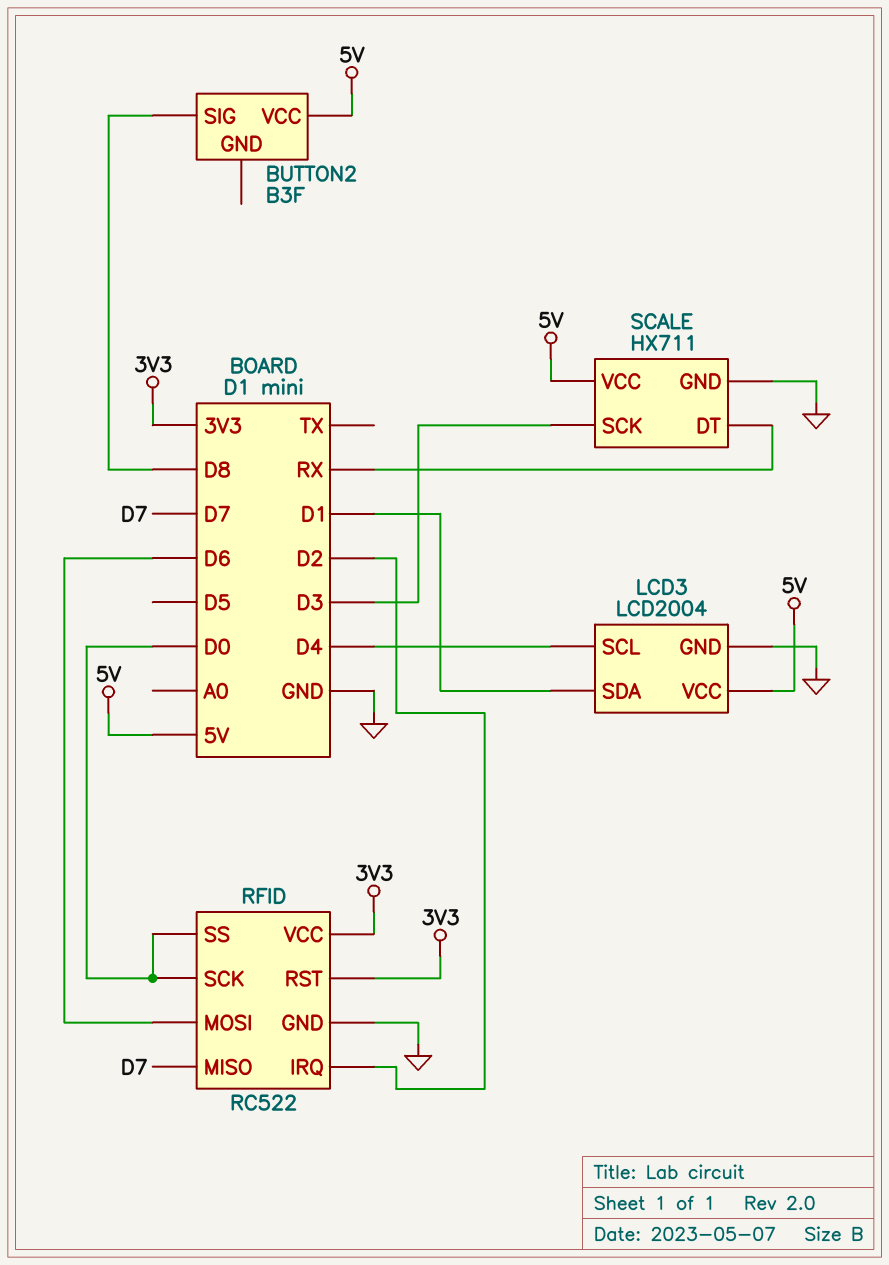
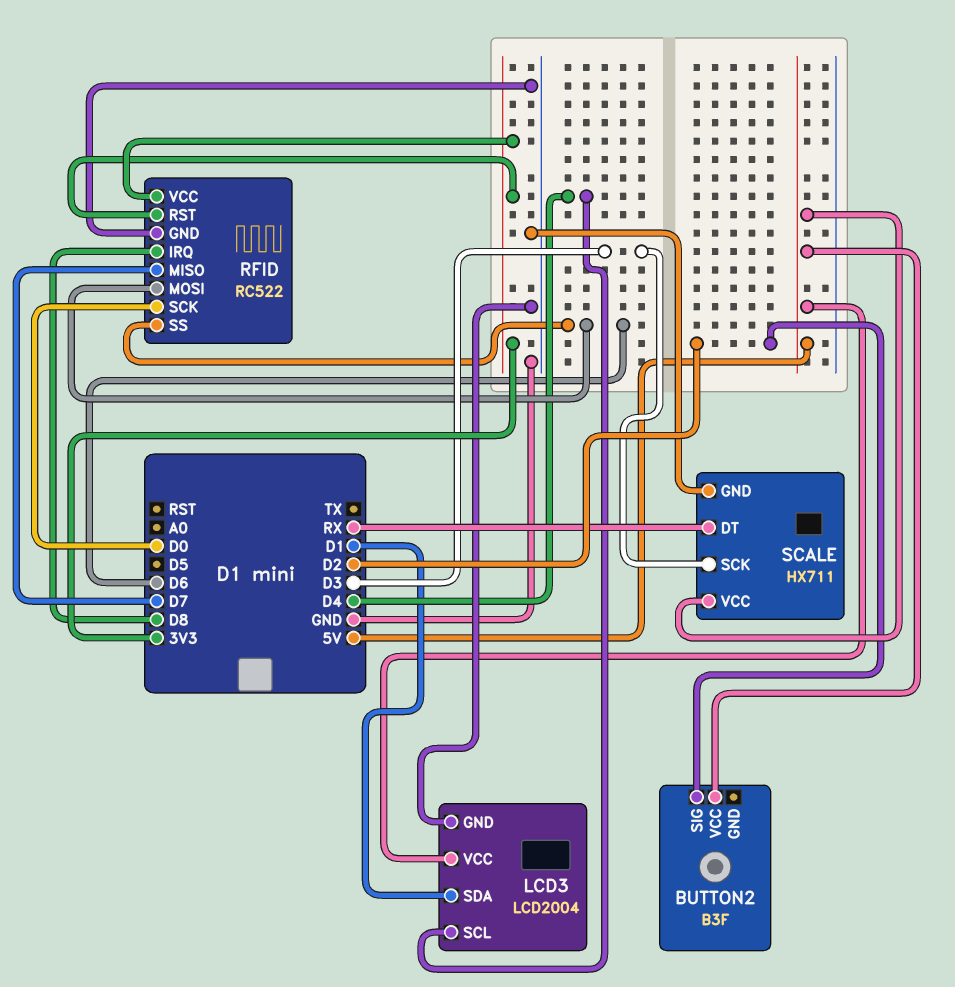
BUTTON2 pin SIG: D8 -> D2
RFID pin IRQ: D2 -> D8
RFID pin SS: D0 -> D6

